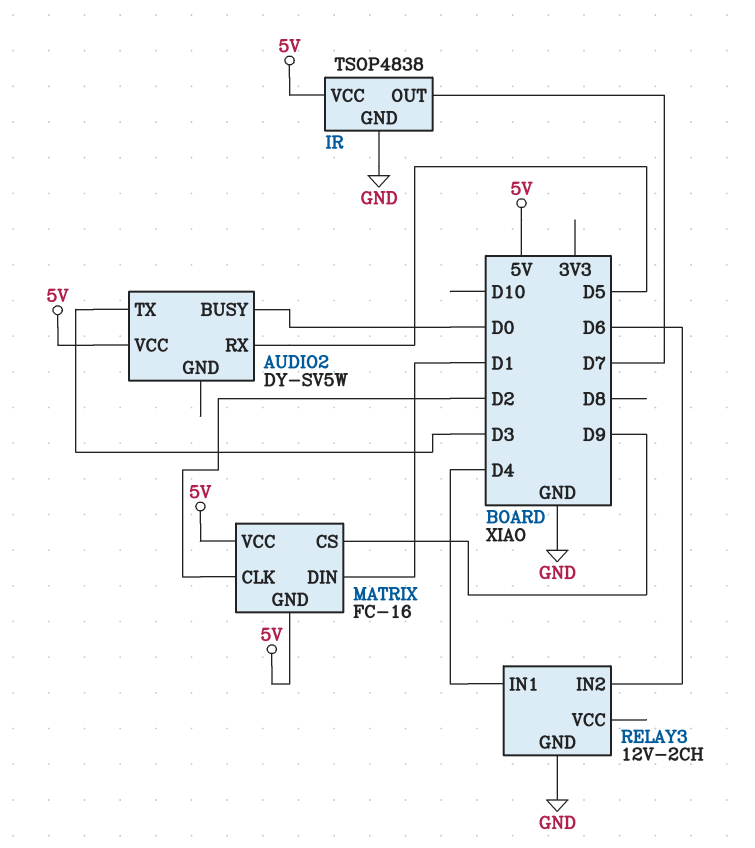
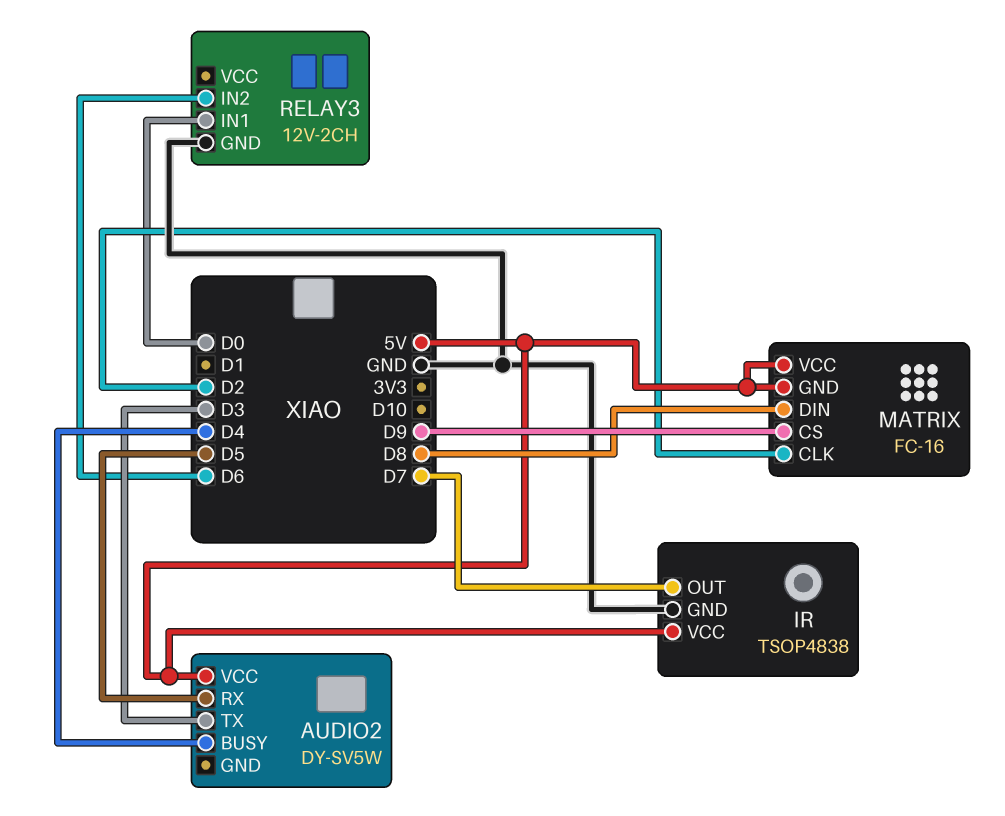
AUDIO2 pin BUSY: D0 -> D4
MATRIX pin DIN: D1 -> D8
RELAY3 pin IN1: D4 -> D0

